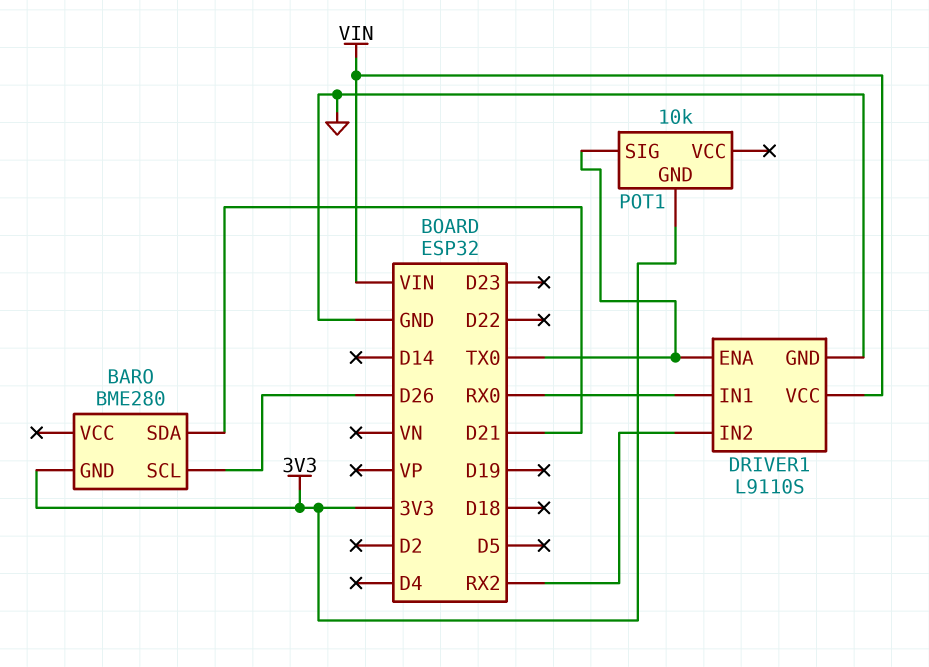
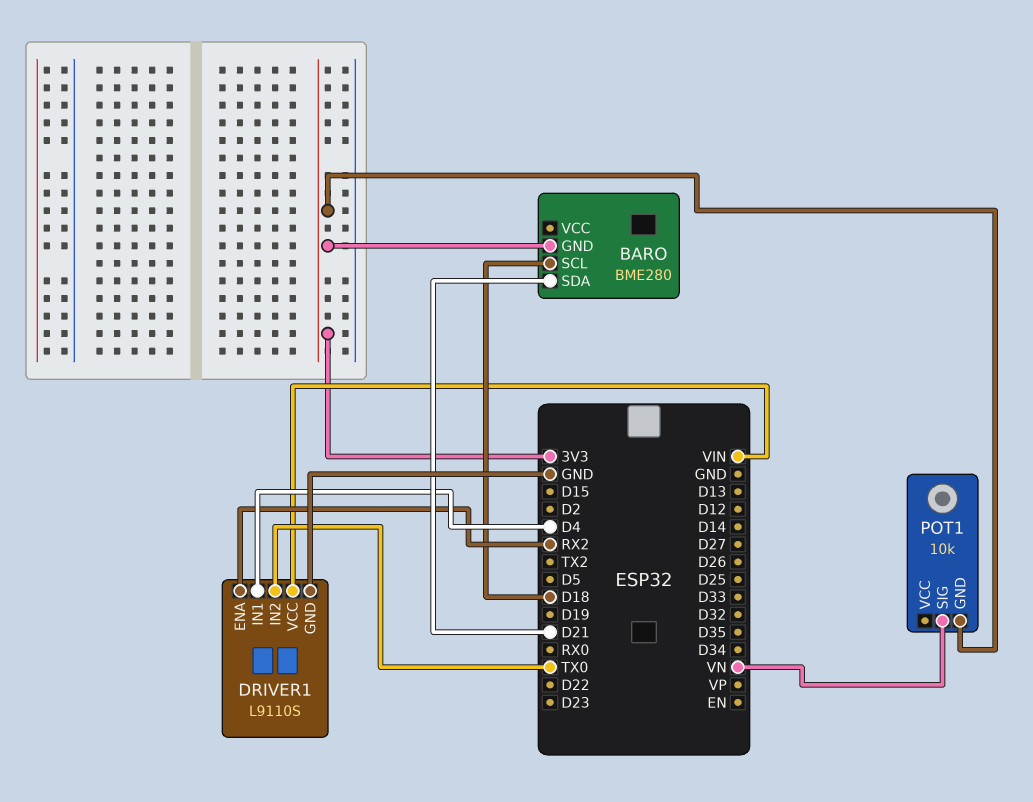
BARO pin SCL: D26 -> D18
DRIVER1 pin ENA: TX0 -> RX2
DRIVER1 pin IN1: RX0 -> D4
DRIVER1 pin IN2: RX2 -> TX0
POT1 pin SIG: TX0 -> VN

